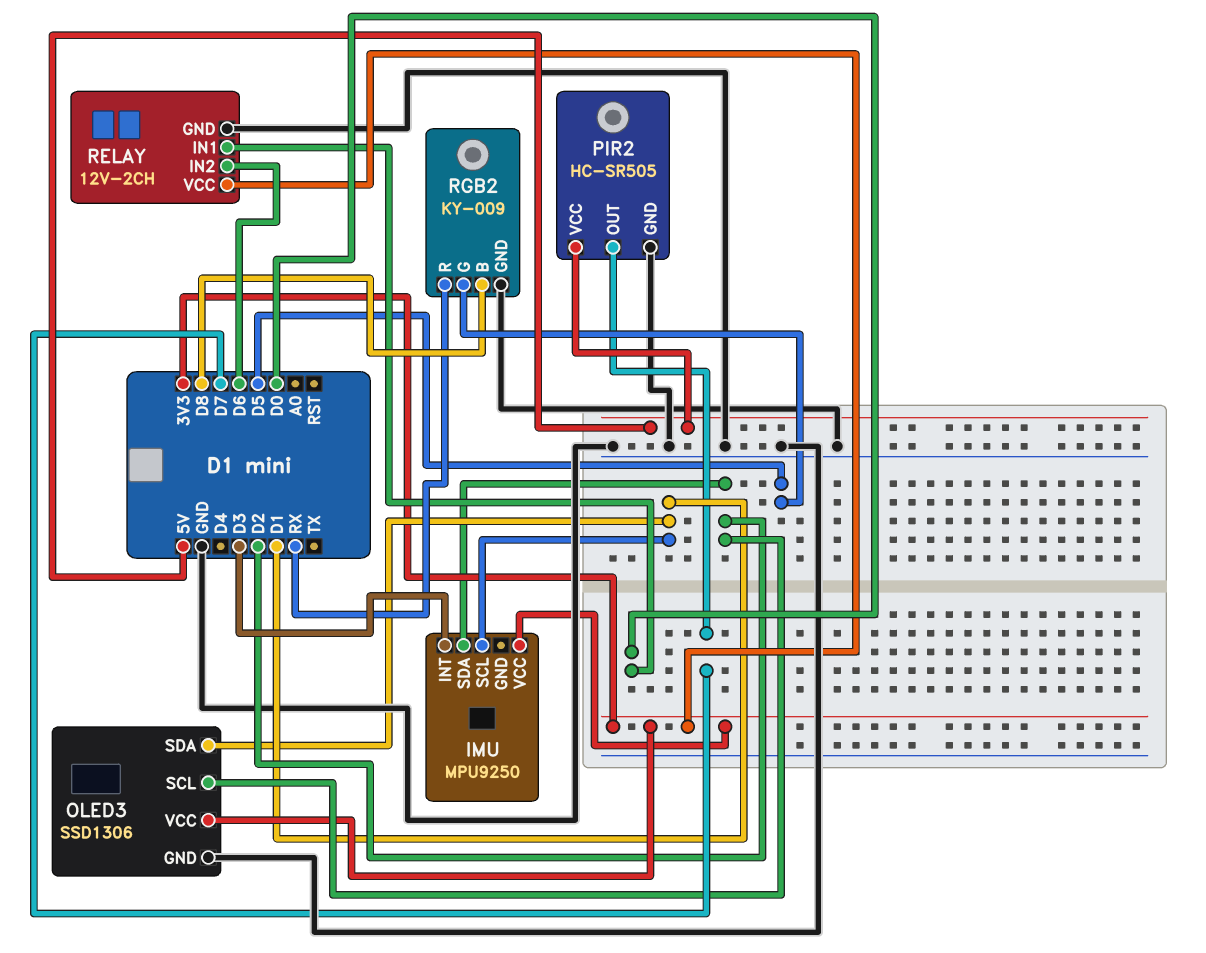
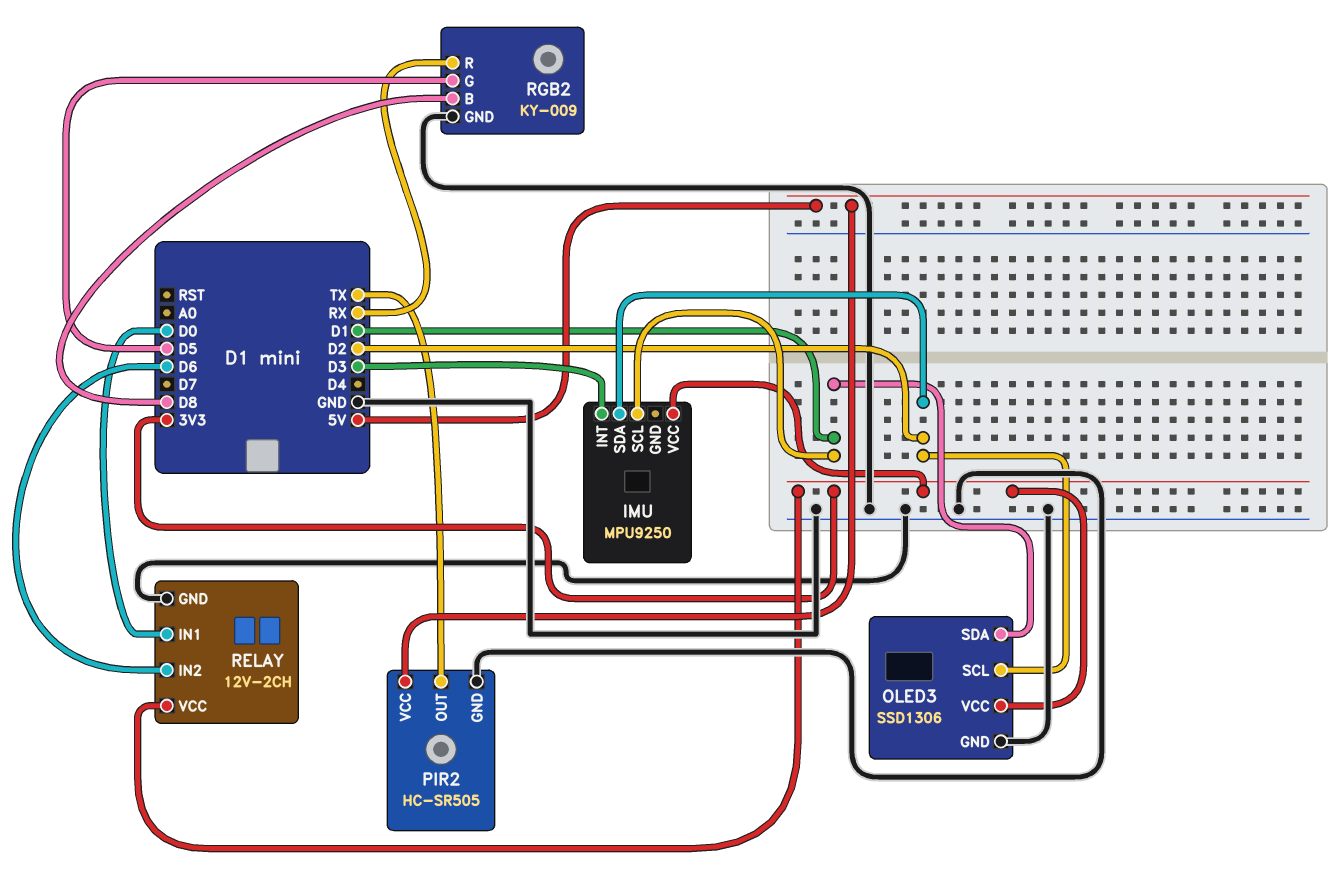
PIR2 pin OUT: D7 -> TX

